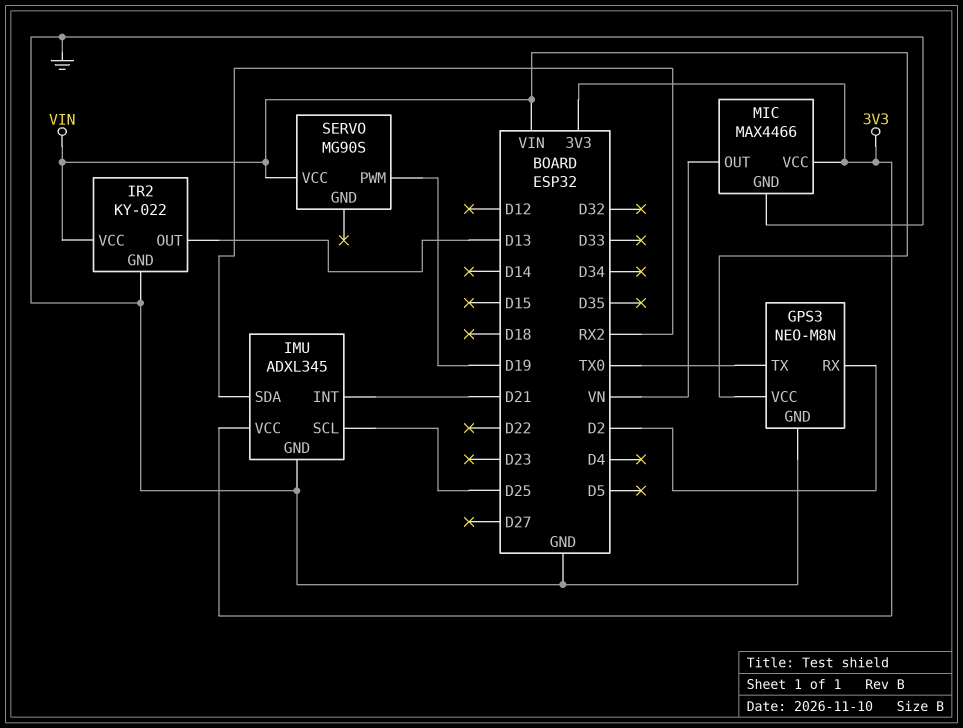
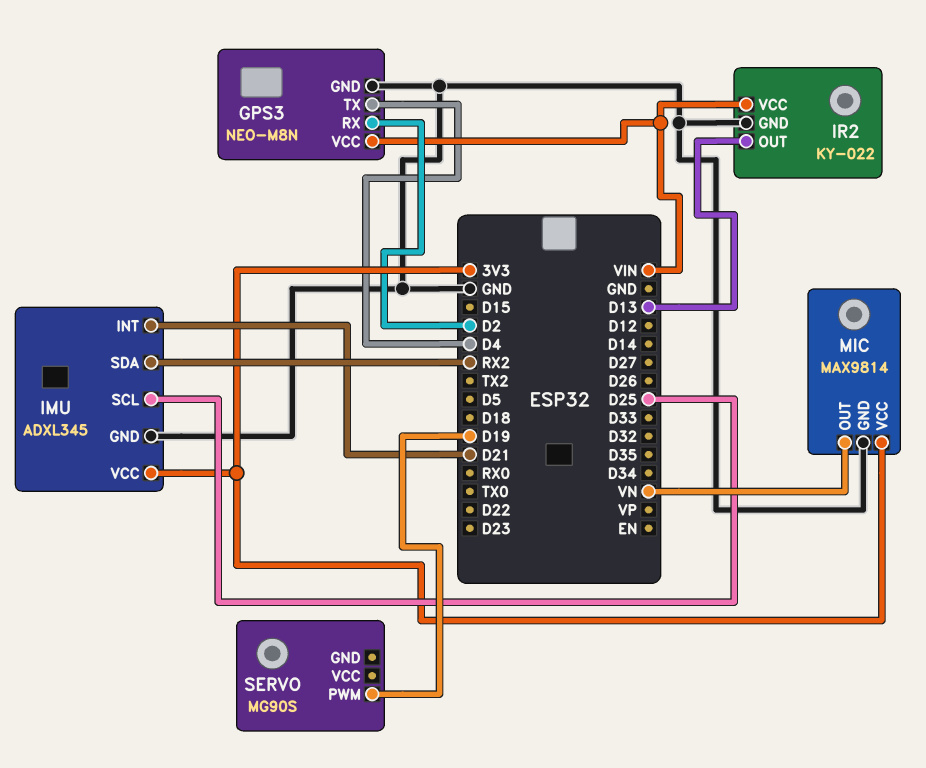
GPS3 pin TX: TX0 -> D4
MIC: MAX4466 -> MAX9814
SERVO pin VCC: VIN -> none

